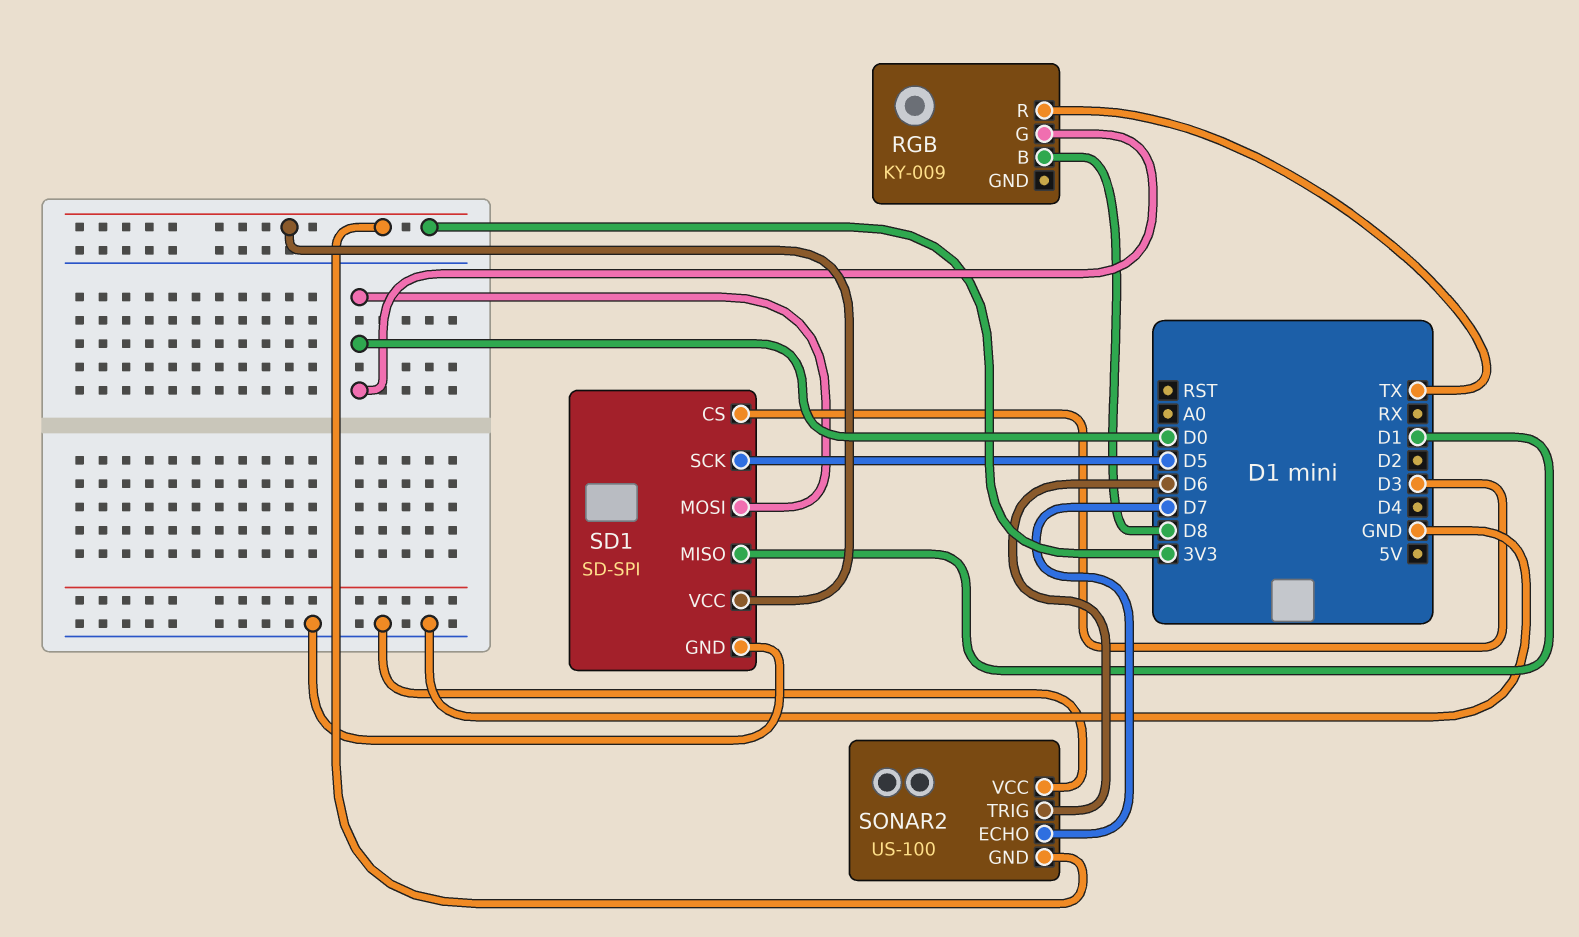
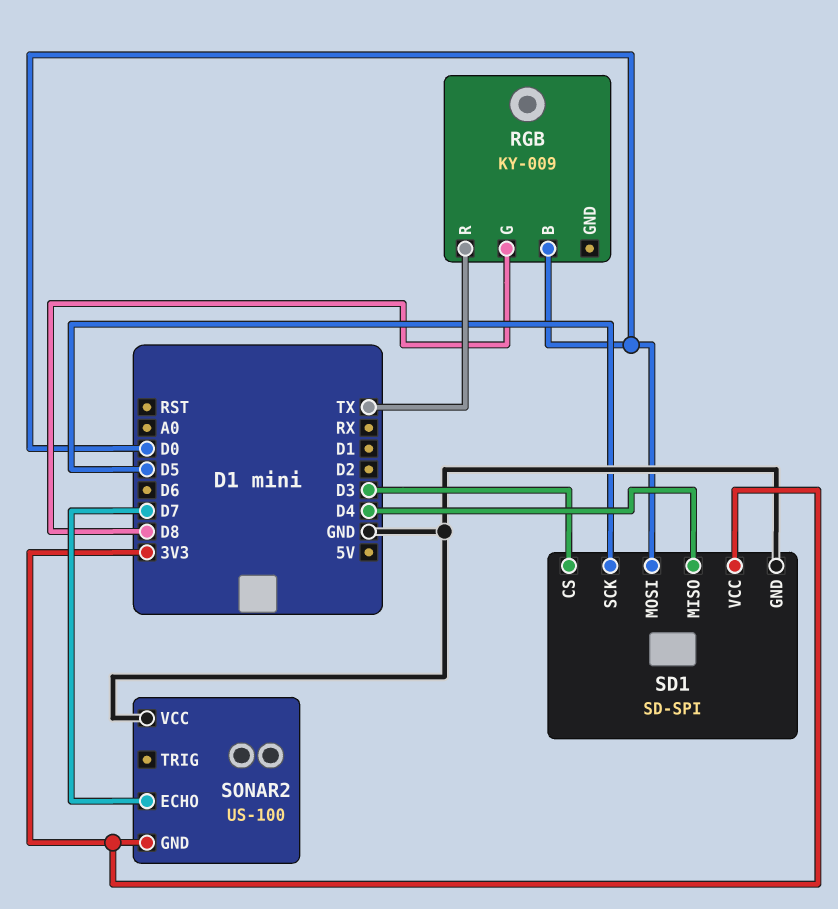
RGB pin B: D8 -> D0
RGB pin G: D0 -> D8
SD1 pin MISO: D1 -> D4
SONAR2 pin TRIG: D6 -> none

